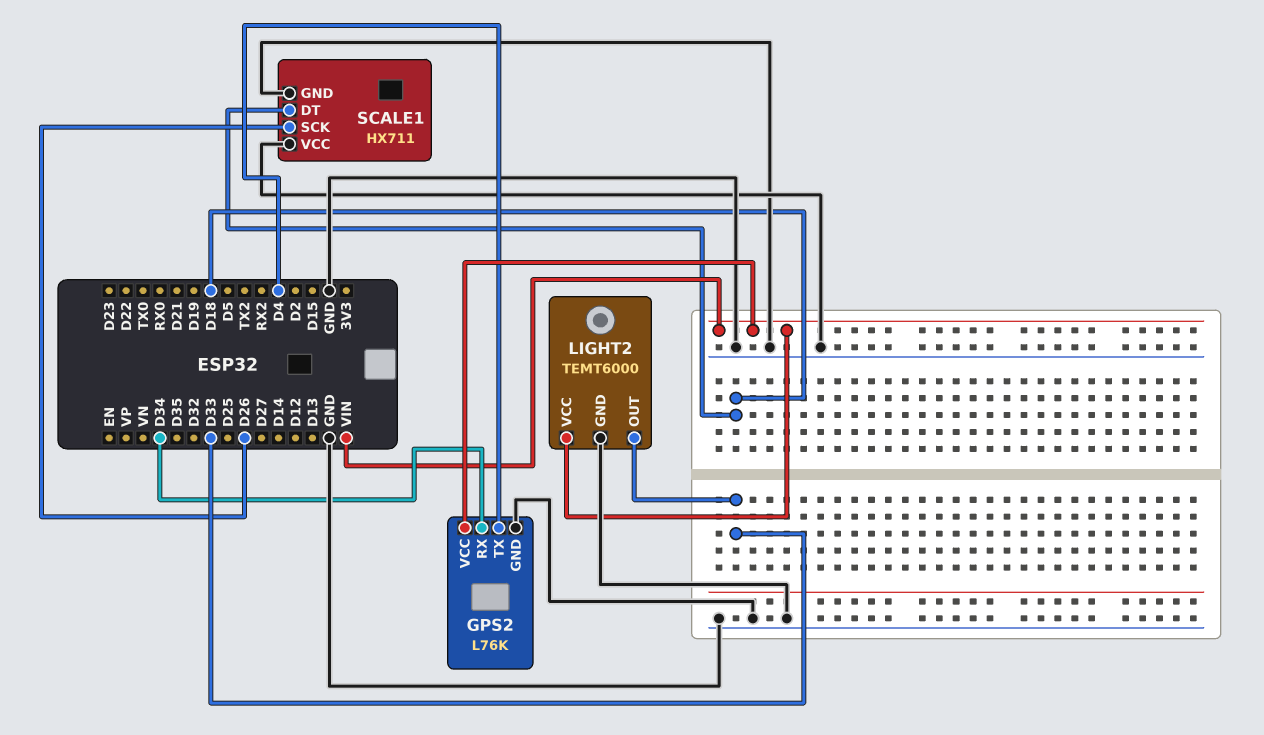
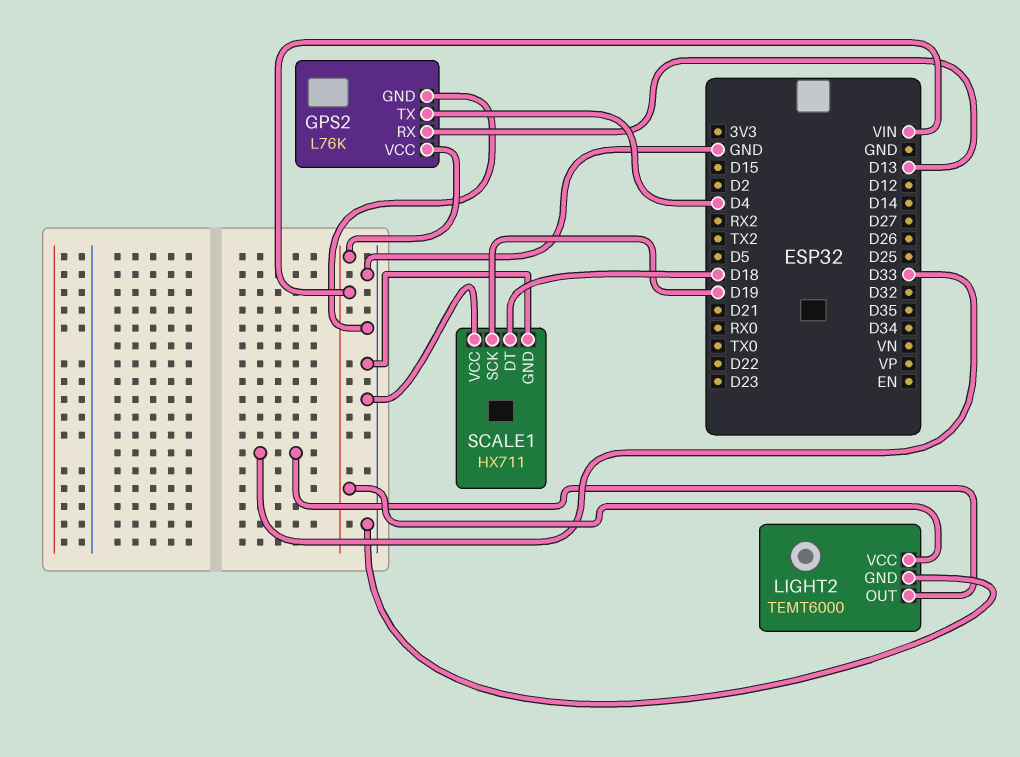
GPS2 pin RX: D34 -> D13
SCALE1 pin SCK: D26 -> D19

